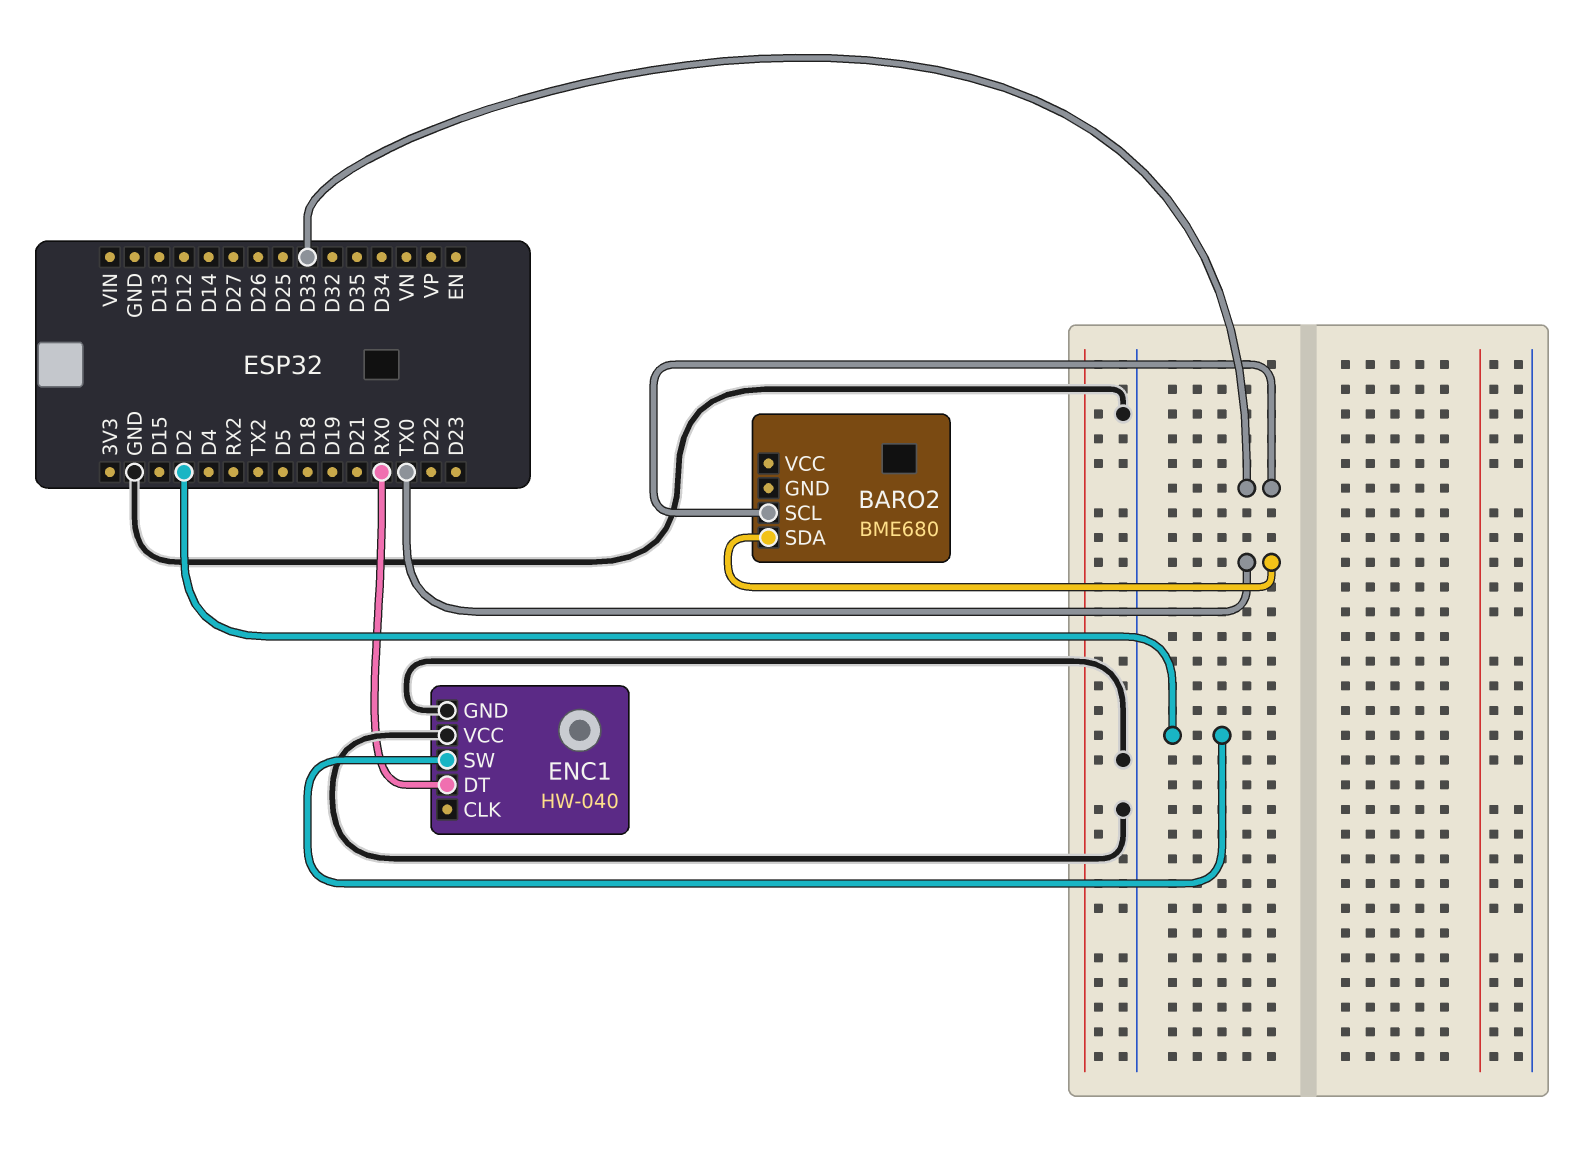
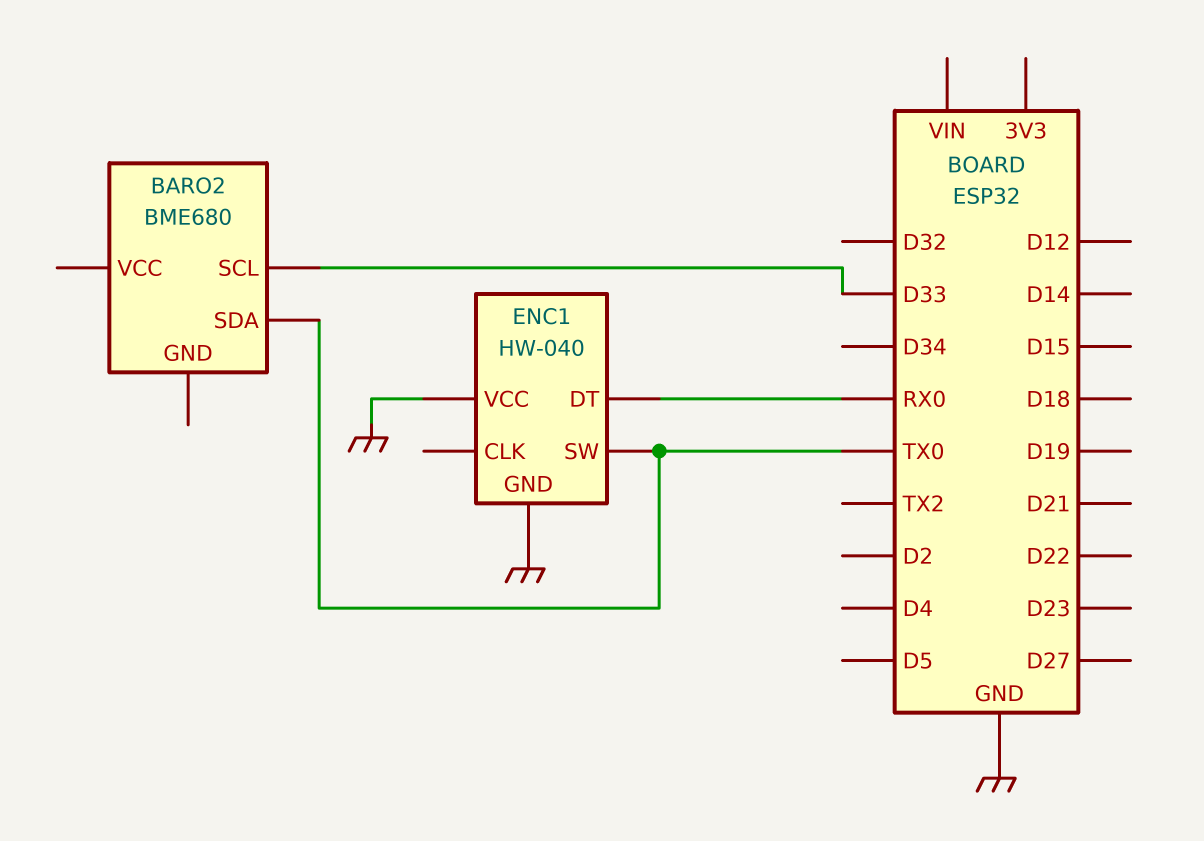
ENC1 pin SW: D2 -> TX0

